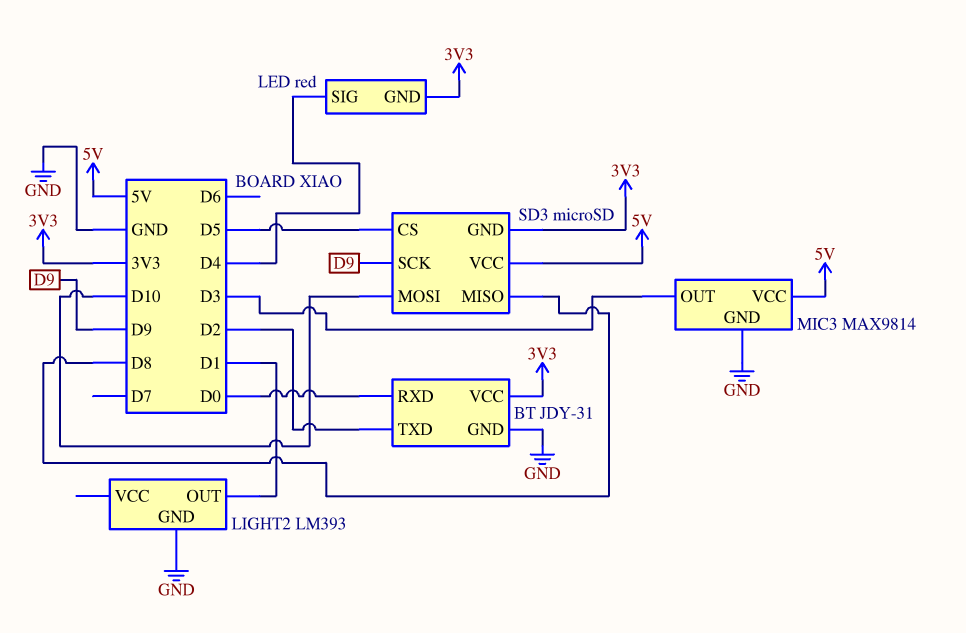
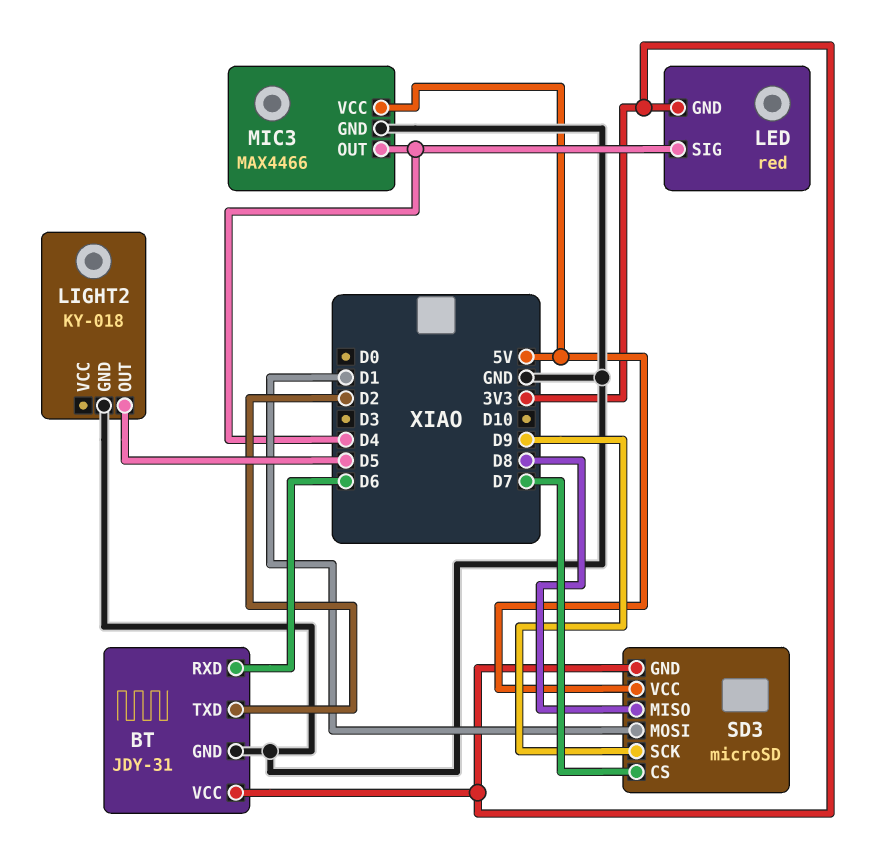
BT pin RXD: D0 -> D6
LIGHT2: LM393 -> KY-018
LIGHT2 pin OUT: D1 -> D5
MIC3: MAX9814 -> MAX4466
MIC3 pin OUT: D3 -> D4
SD3 pin CS: D5 -> D7
SD3 pin MOSI: D10 -> D1

